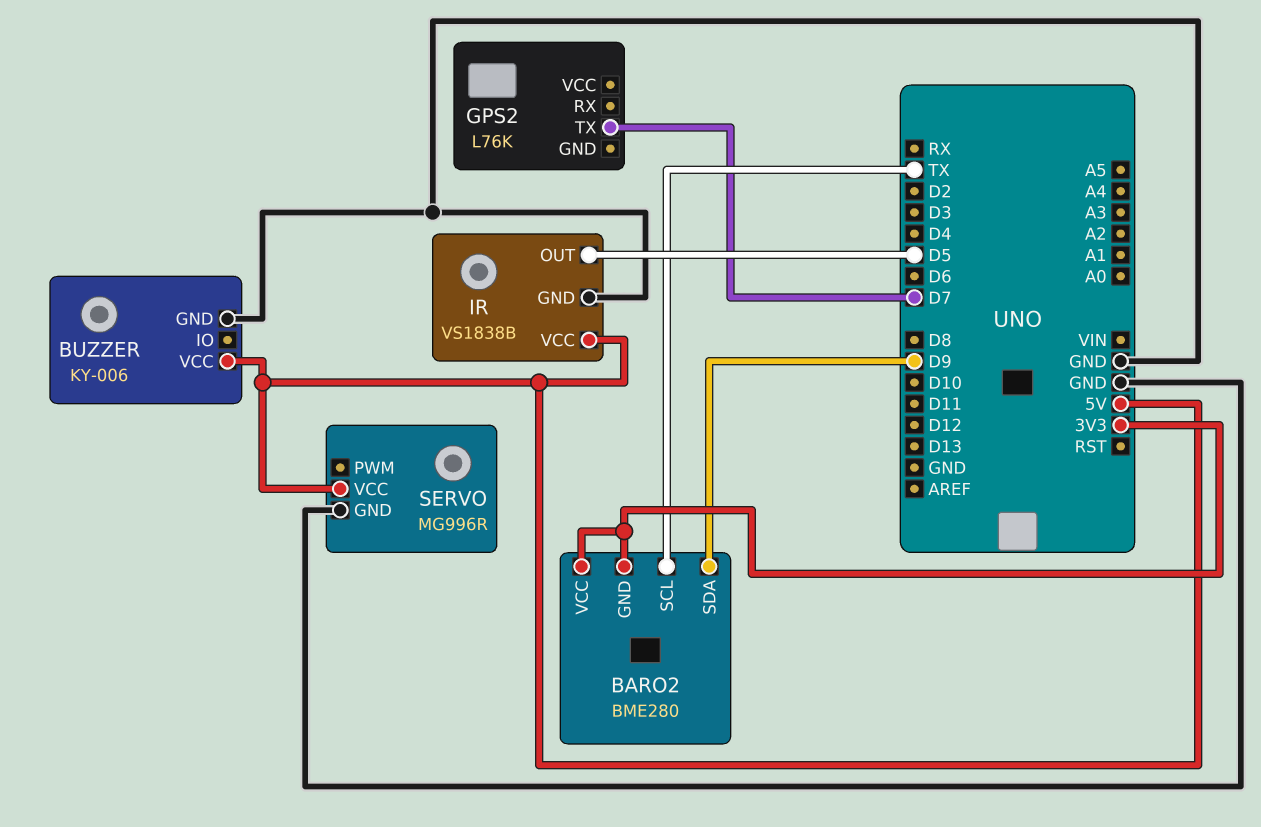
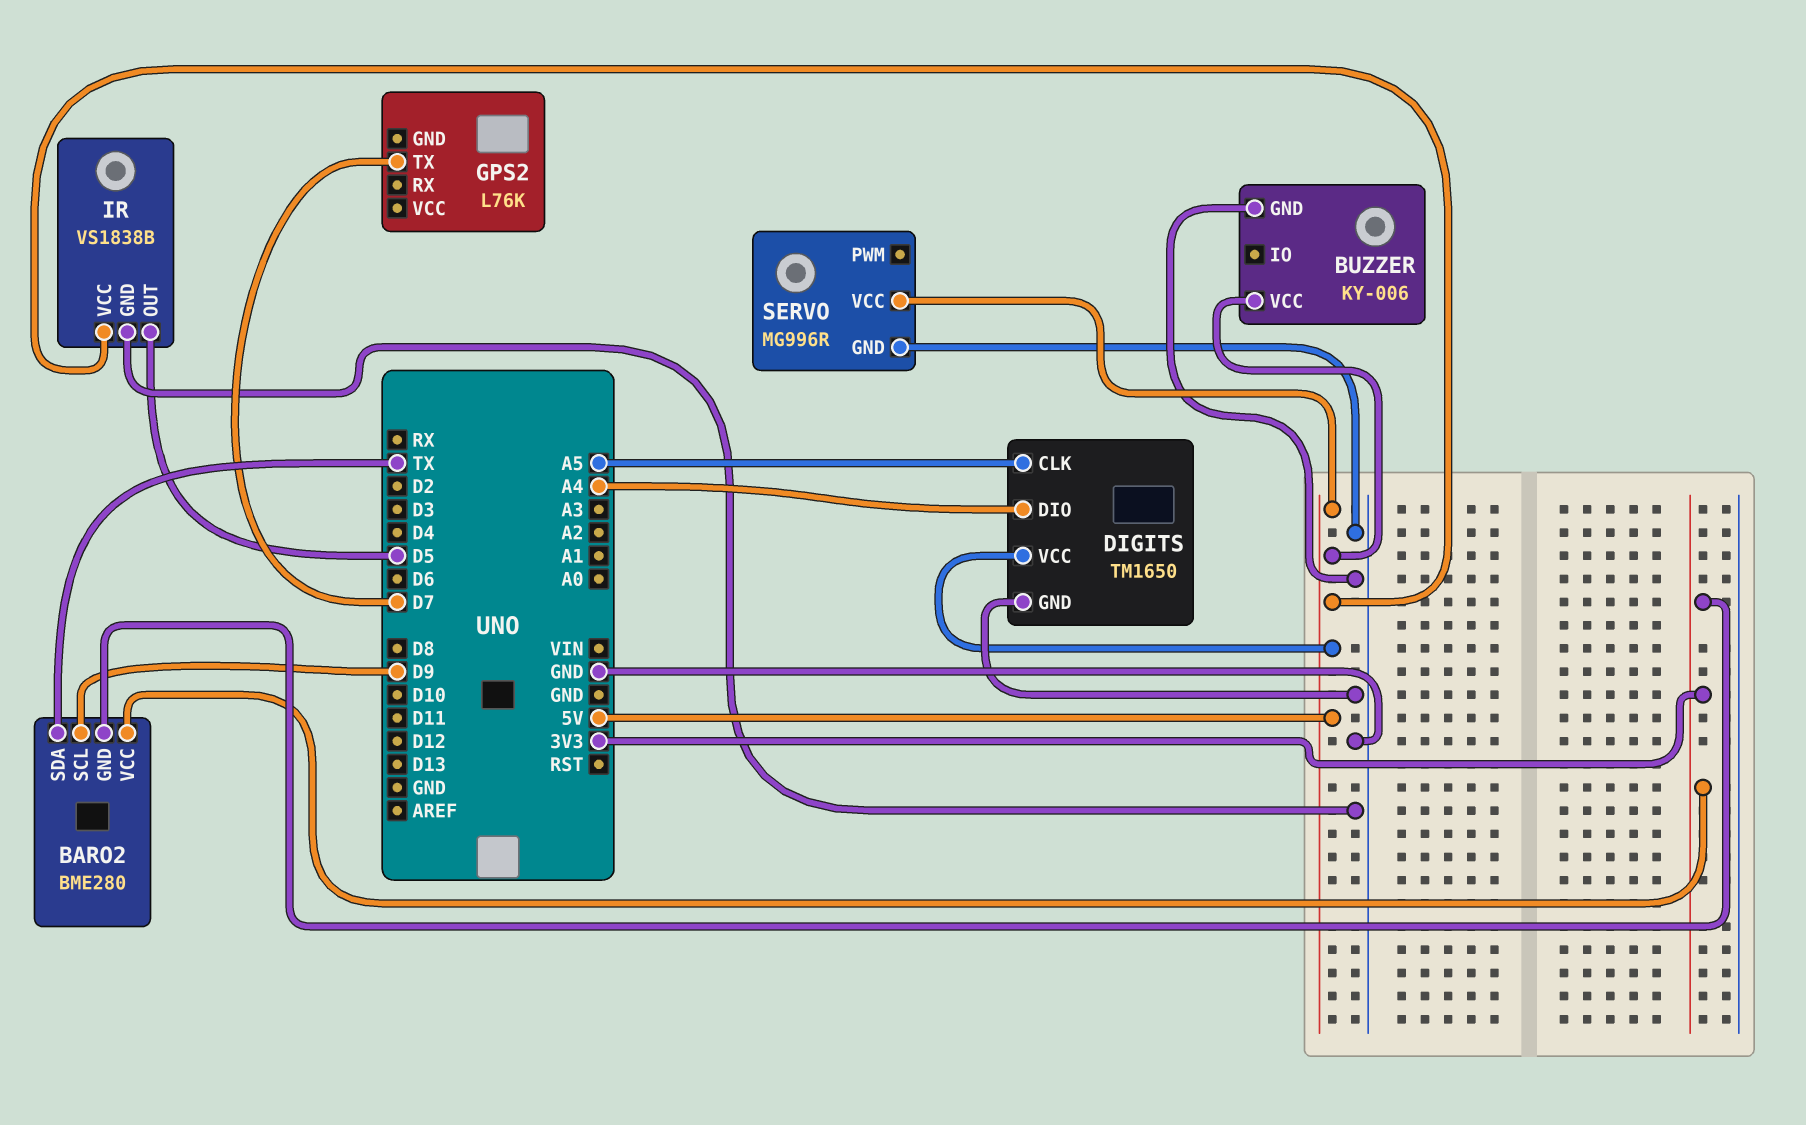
BARO2 pin SCL: TX -> D9
BARO2 pin SDA: D9 -> TX
DIGITS: none -> TM1650
DIGITS pin CLK: none -> A5
DIGITS pin DIO: none -> A4
DIGITS pin GND: none -> GND
DIGITS pin VCC: none -> 5V

